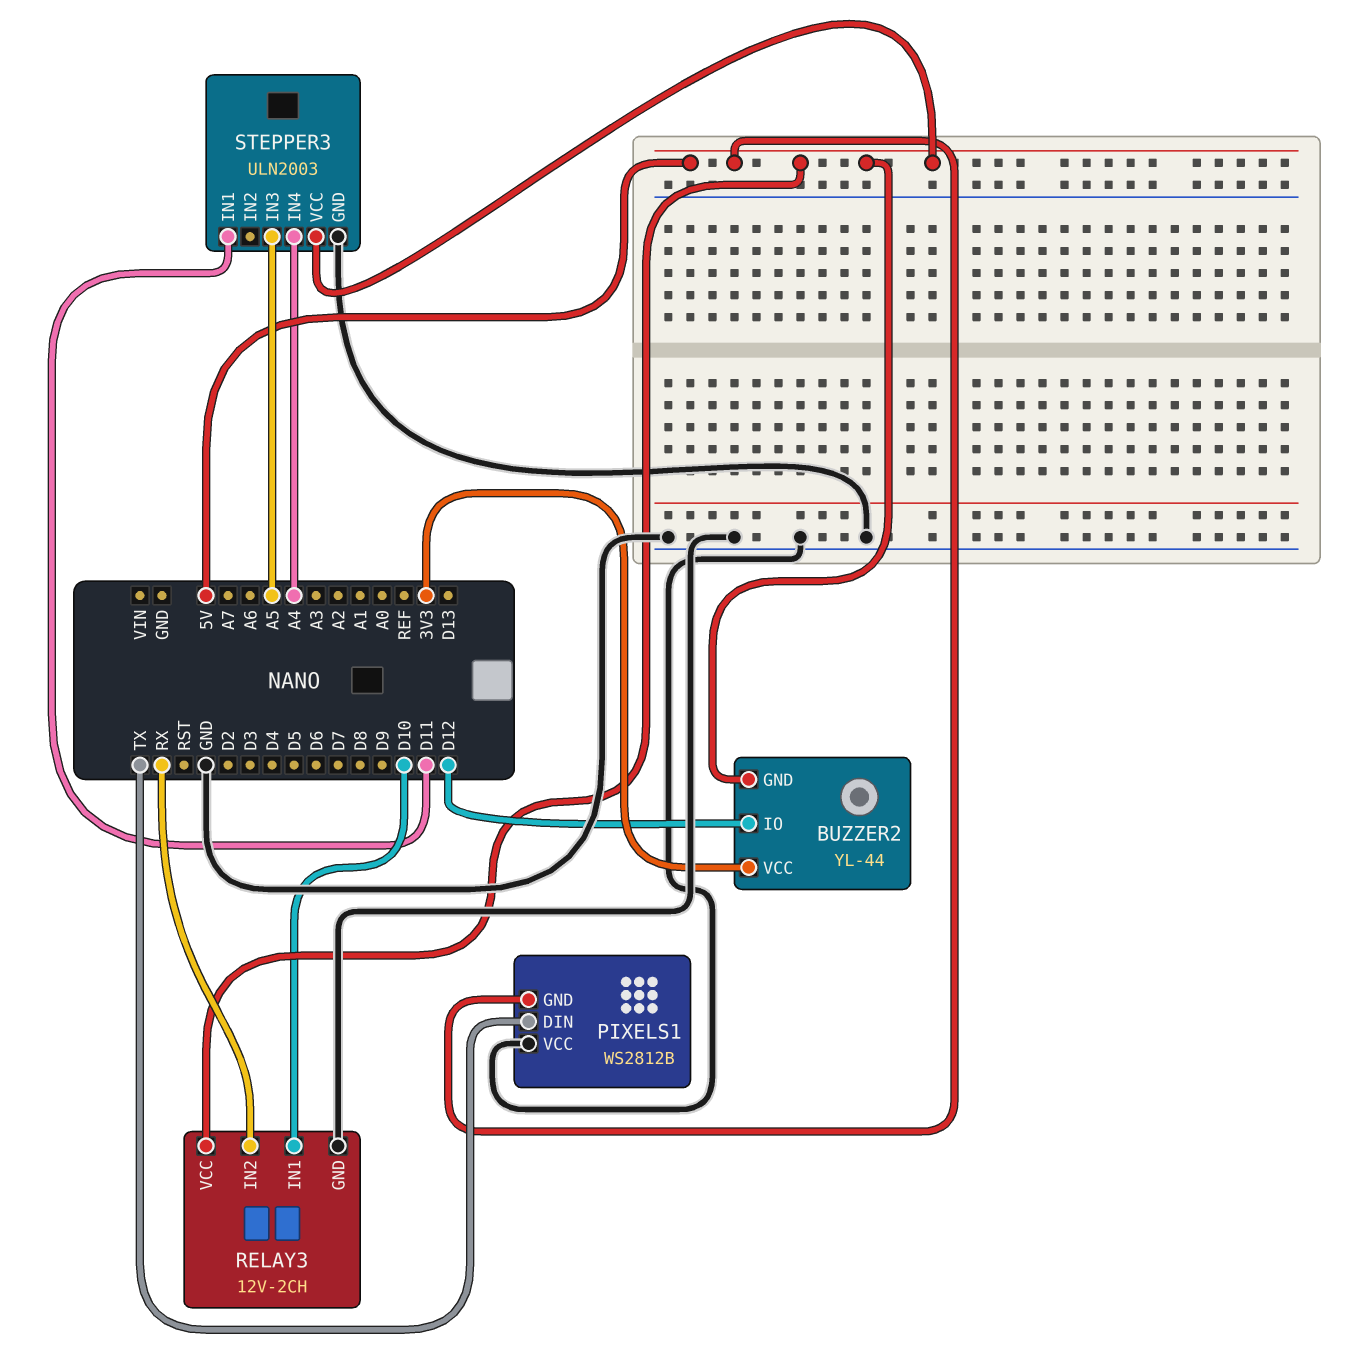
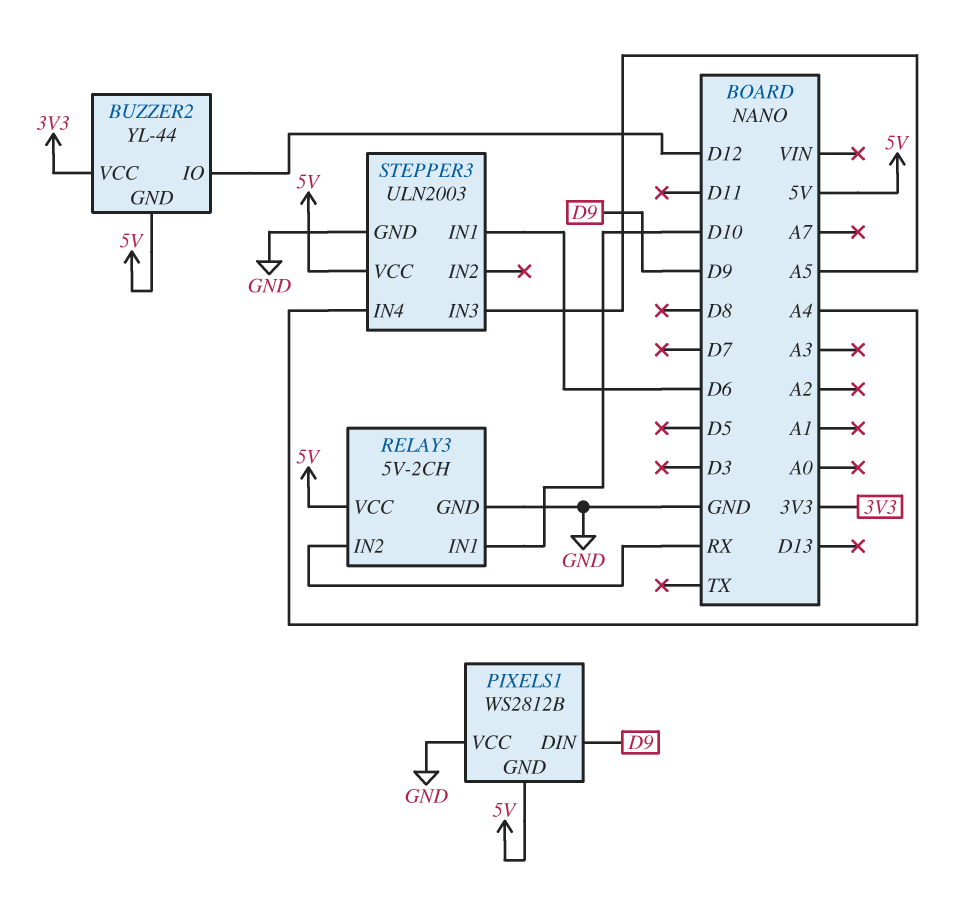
PIXELS1 pin DIN: TX -> D9
RELAY3: 12V-2CH -> 5V-2CH
STEPPER3 pin IN1: D11 -> D6

